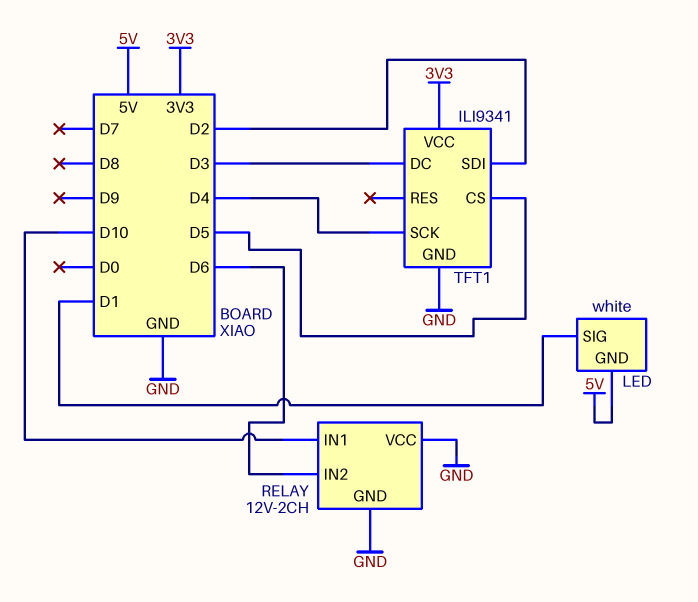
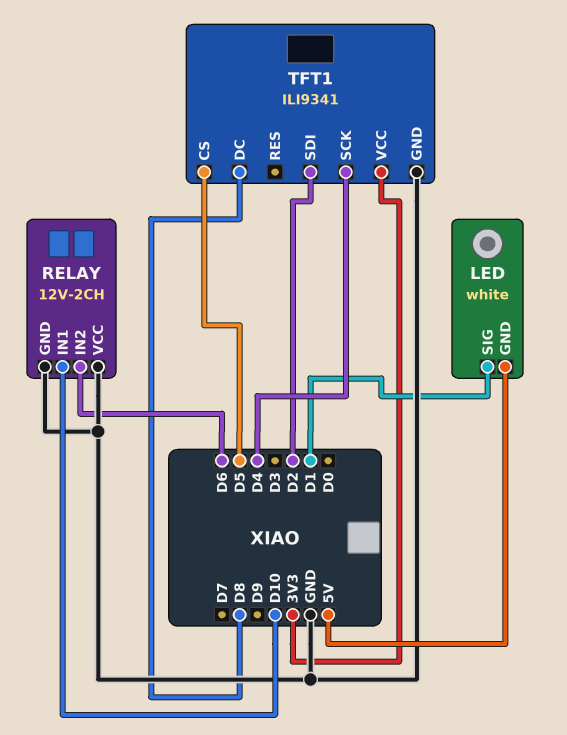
TFT1 pin DC: D3 -> D8

